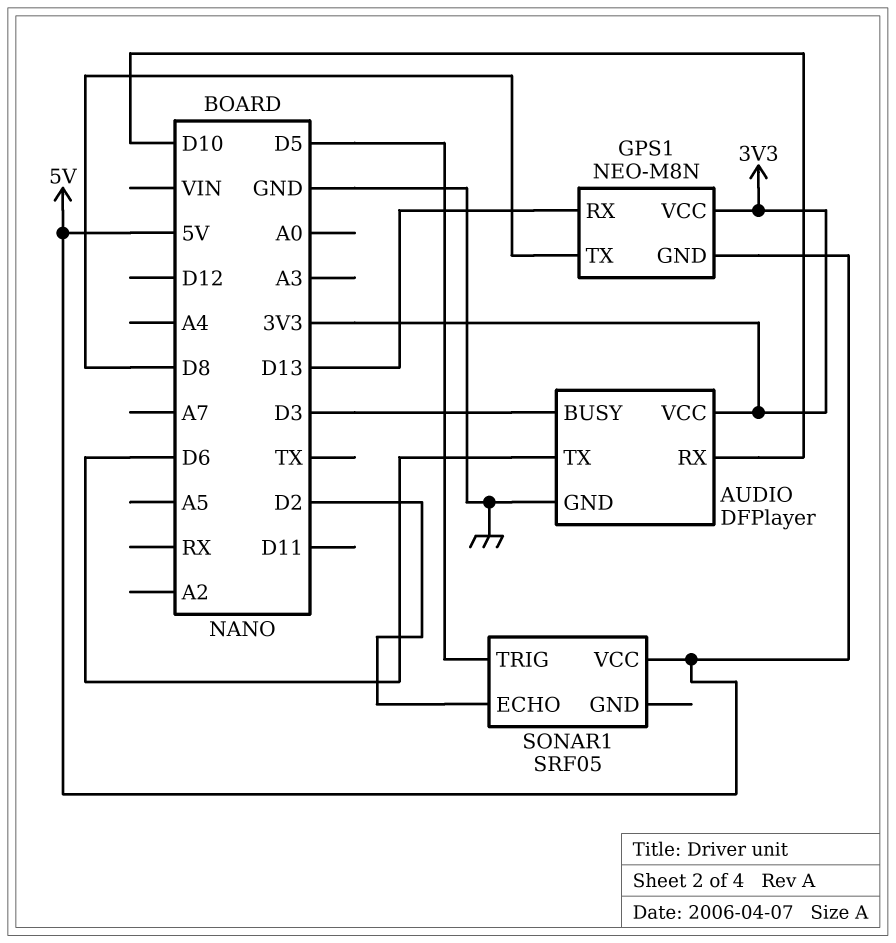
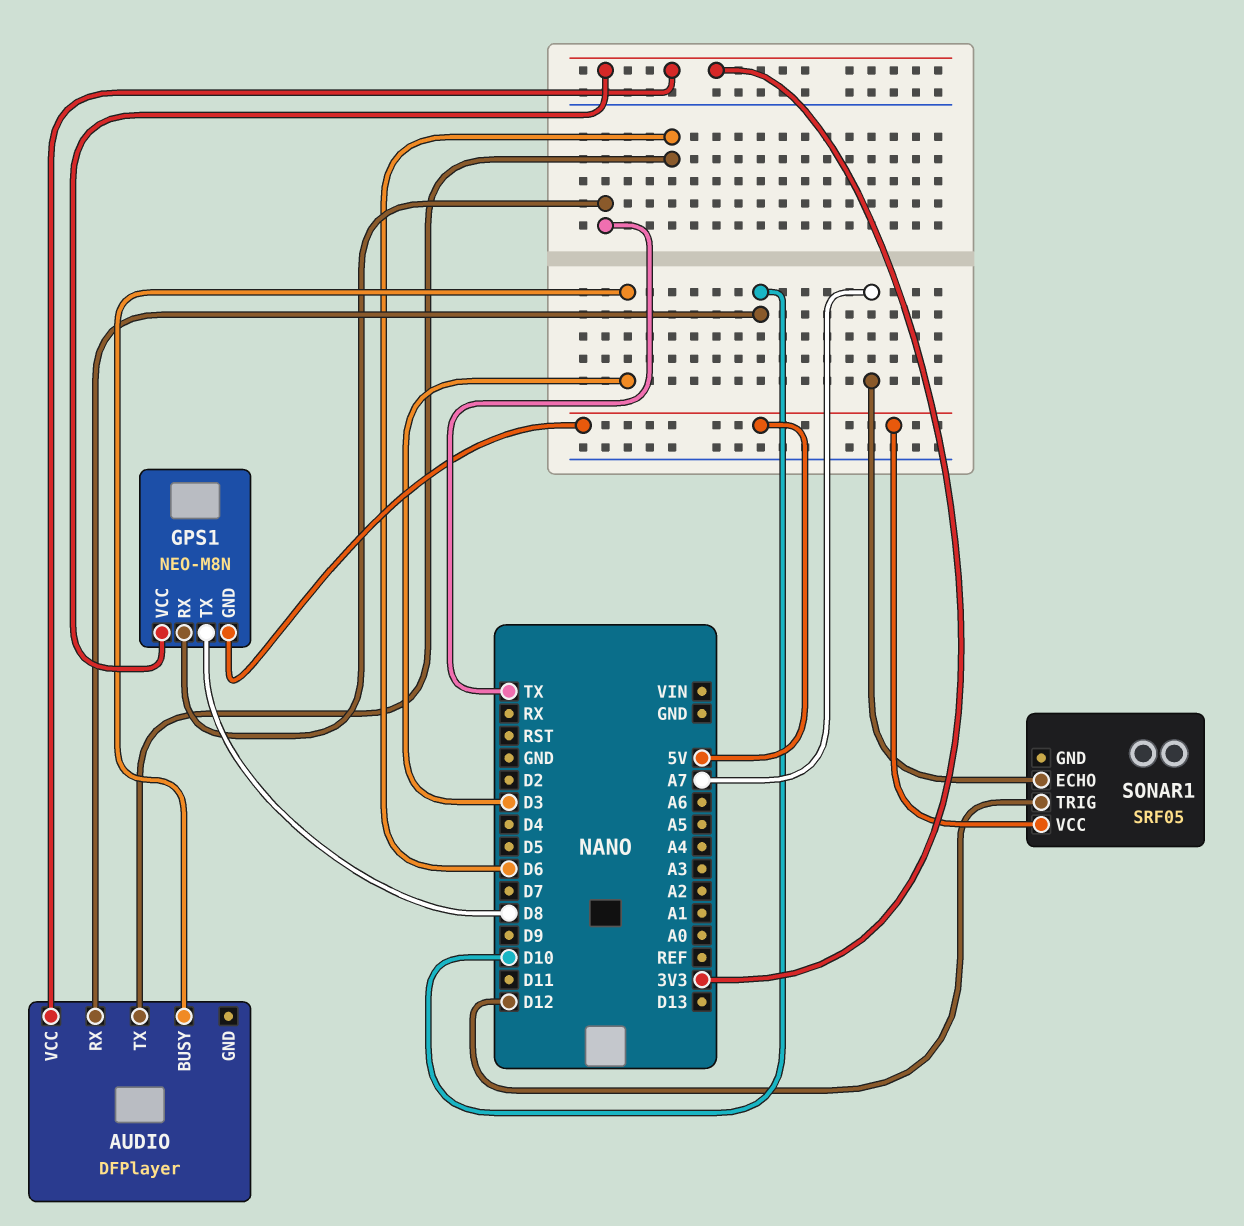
AUDIO pin GND: GND -> none
GPS1 pin RX: D13 -> TX
SONAR1 pin ECHO: D2 -> A7
SONAR1 pin TRIG: D5 -> D12

